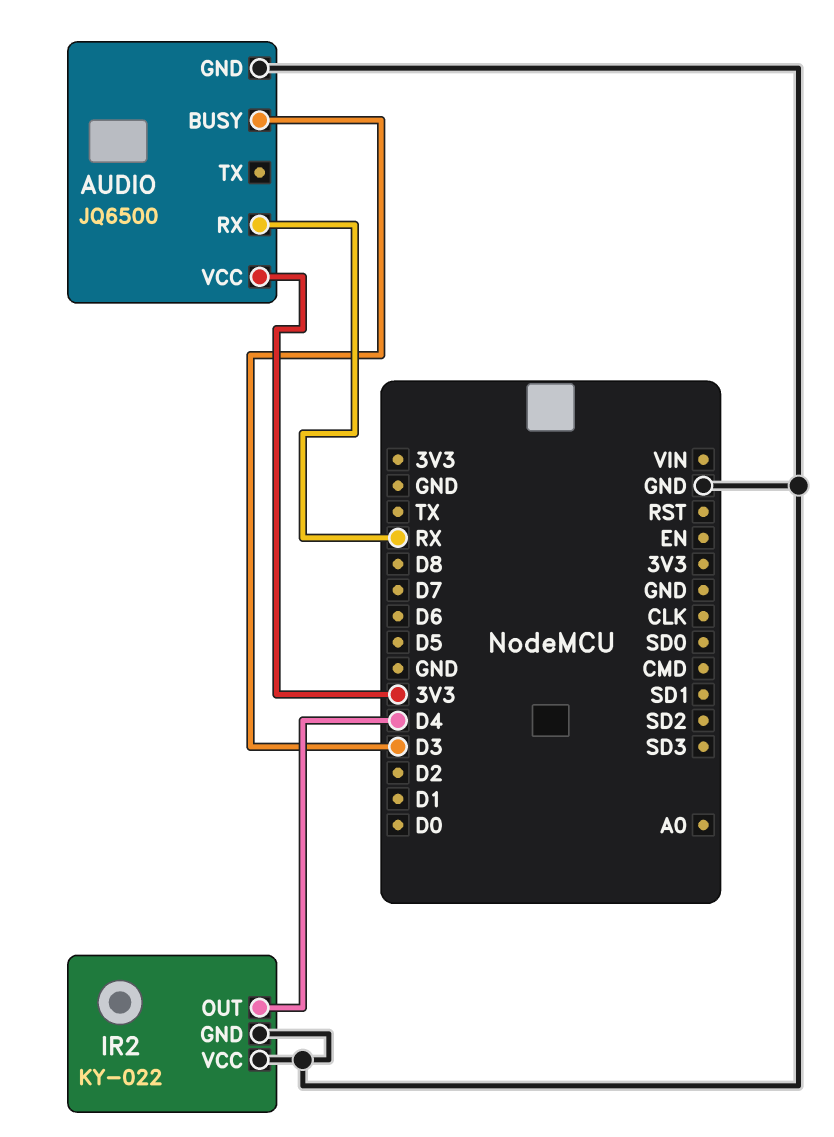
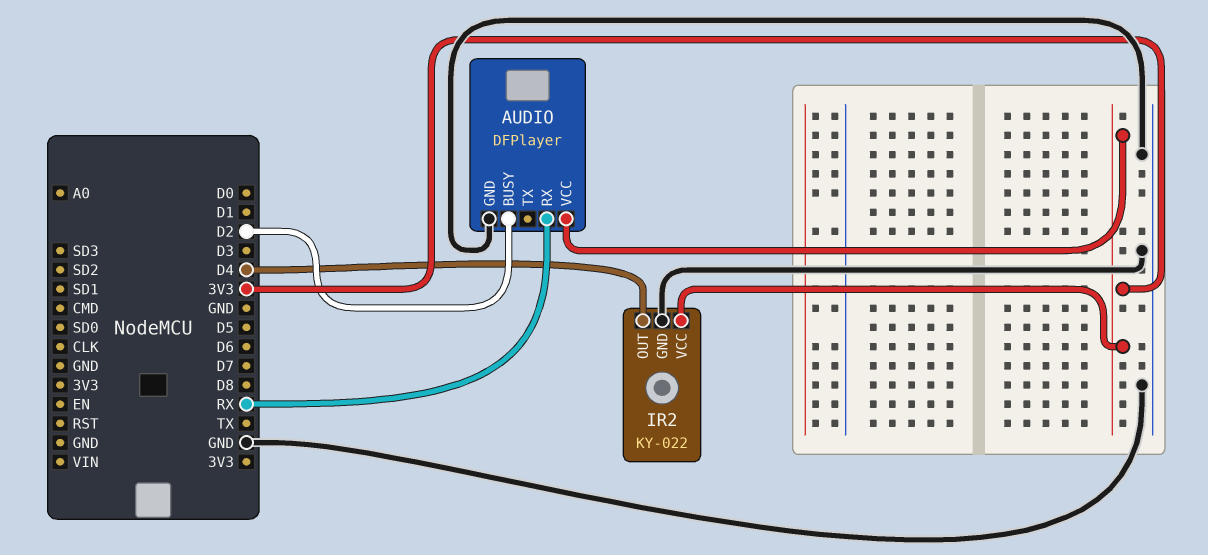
AUDIO: JQ6500 -> DFPlayer
AUDIO pin BUSY: D3 -> D2
IR2 pin VCC: GND -> 3V3

